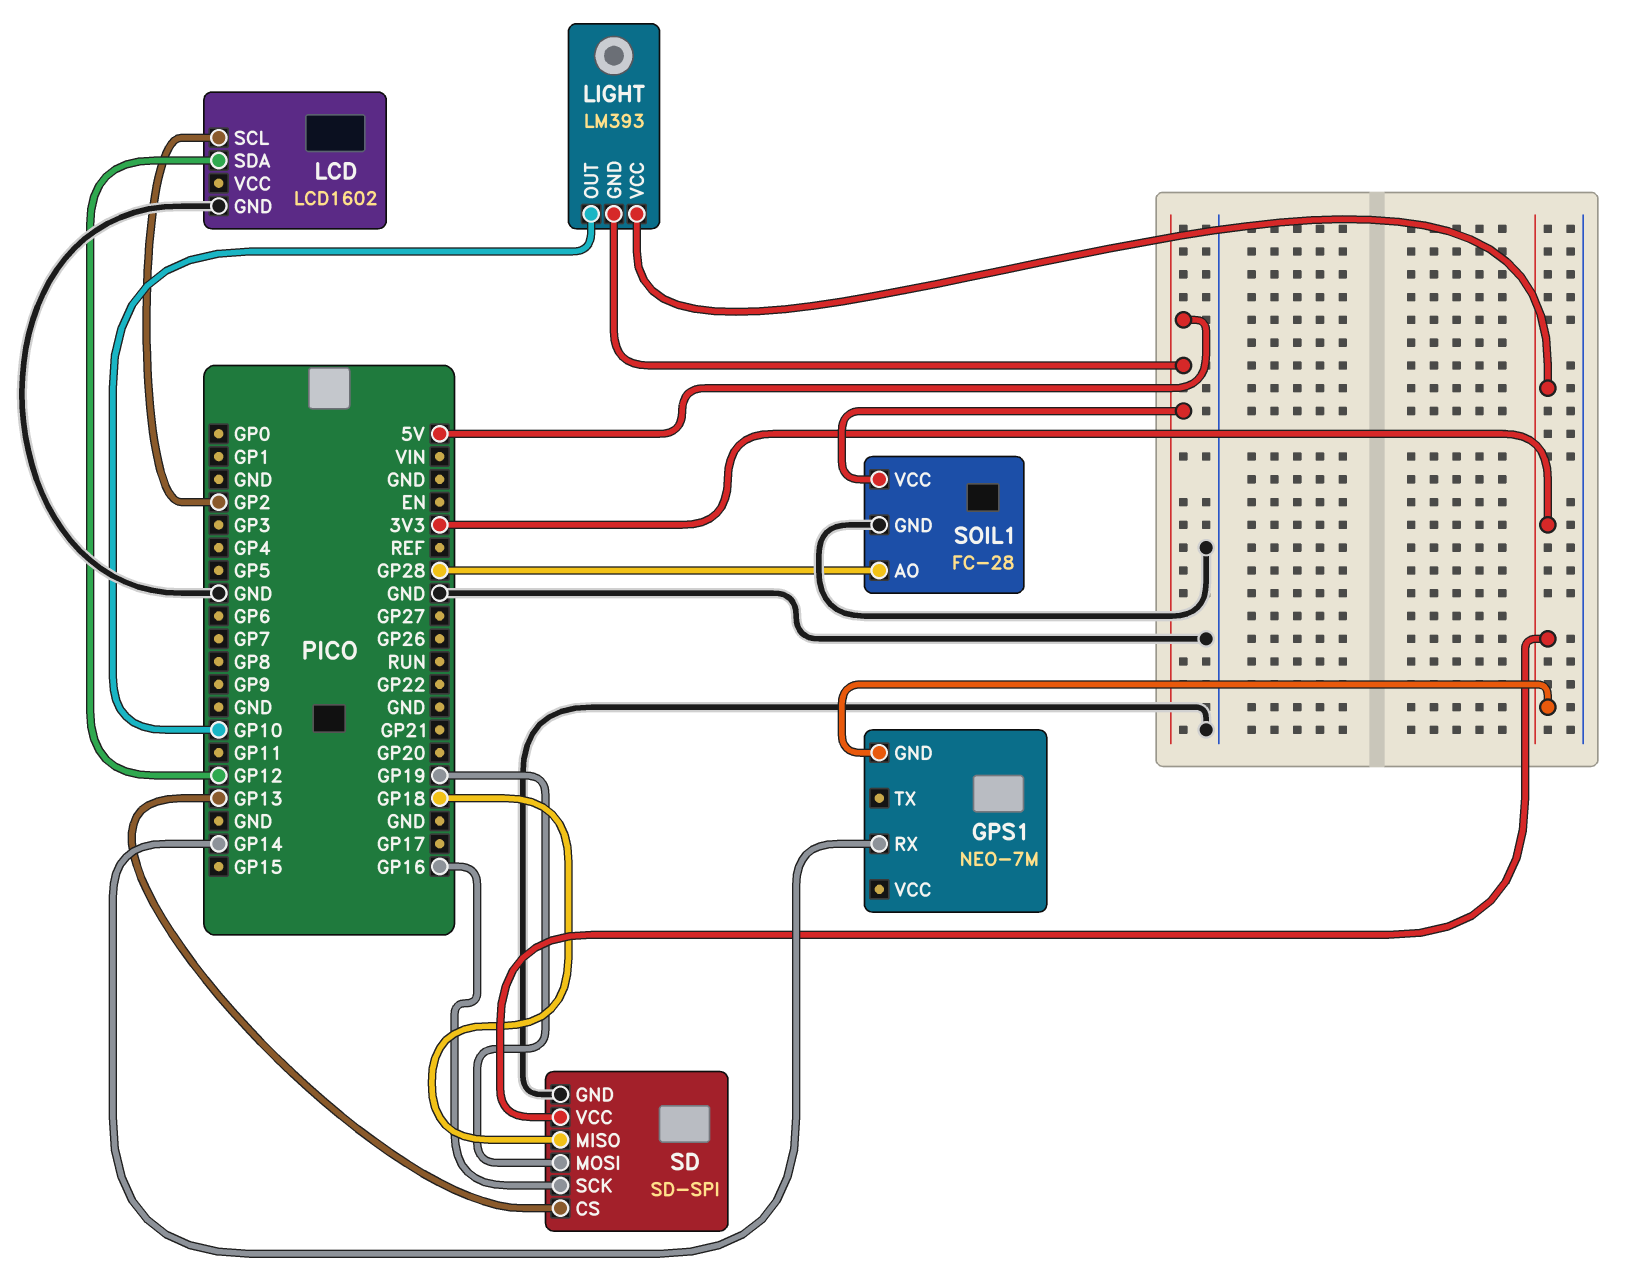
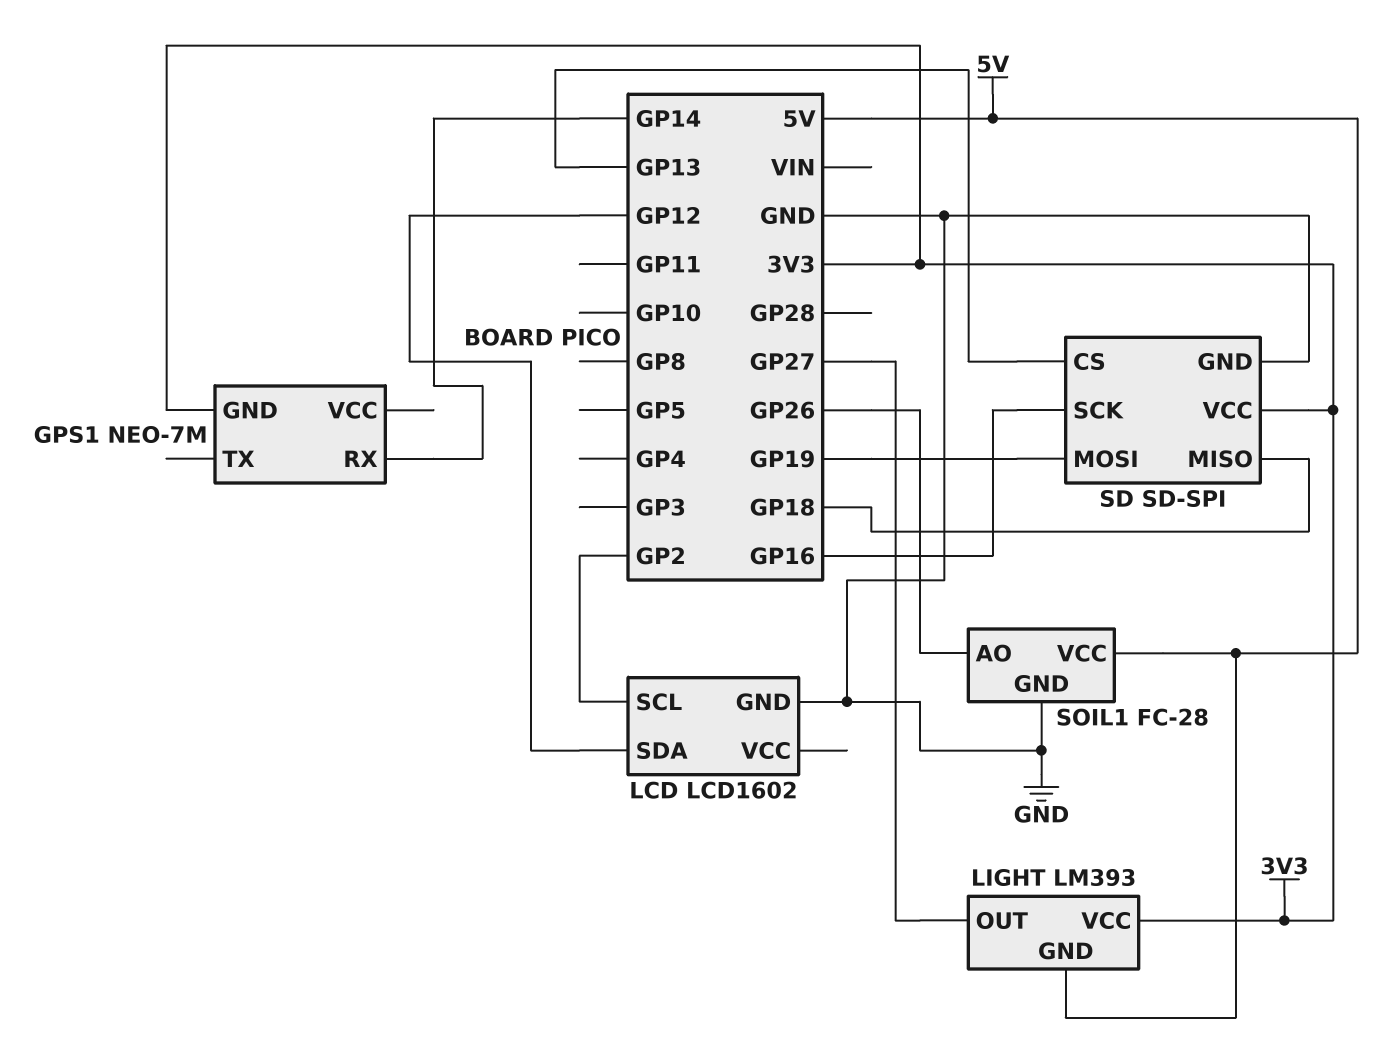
LIGHT pin OUT: GP10 -> GP27
SOIL1 pin AO: GP28 -> GP26

